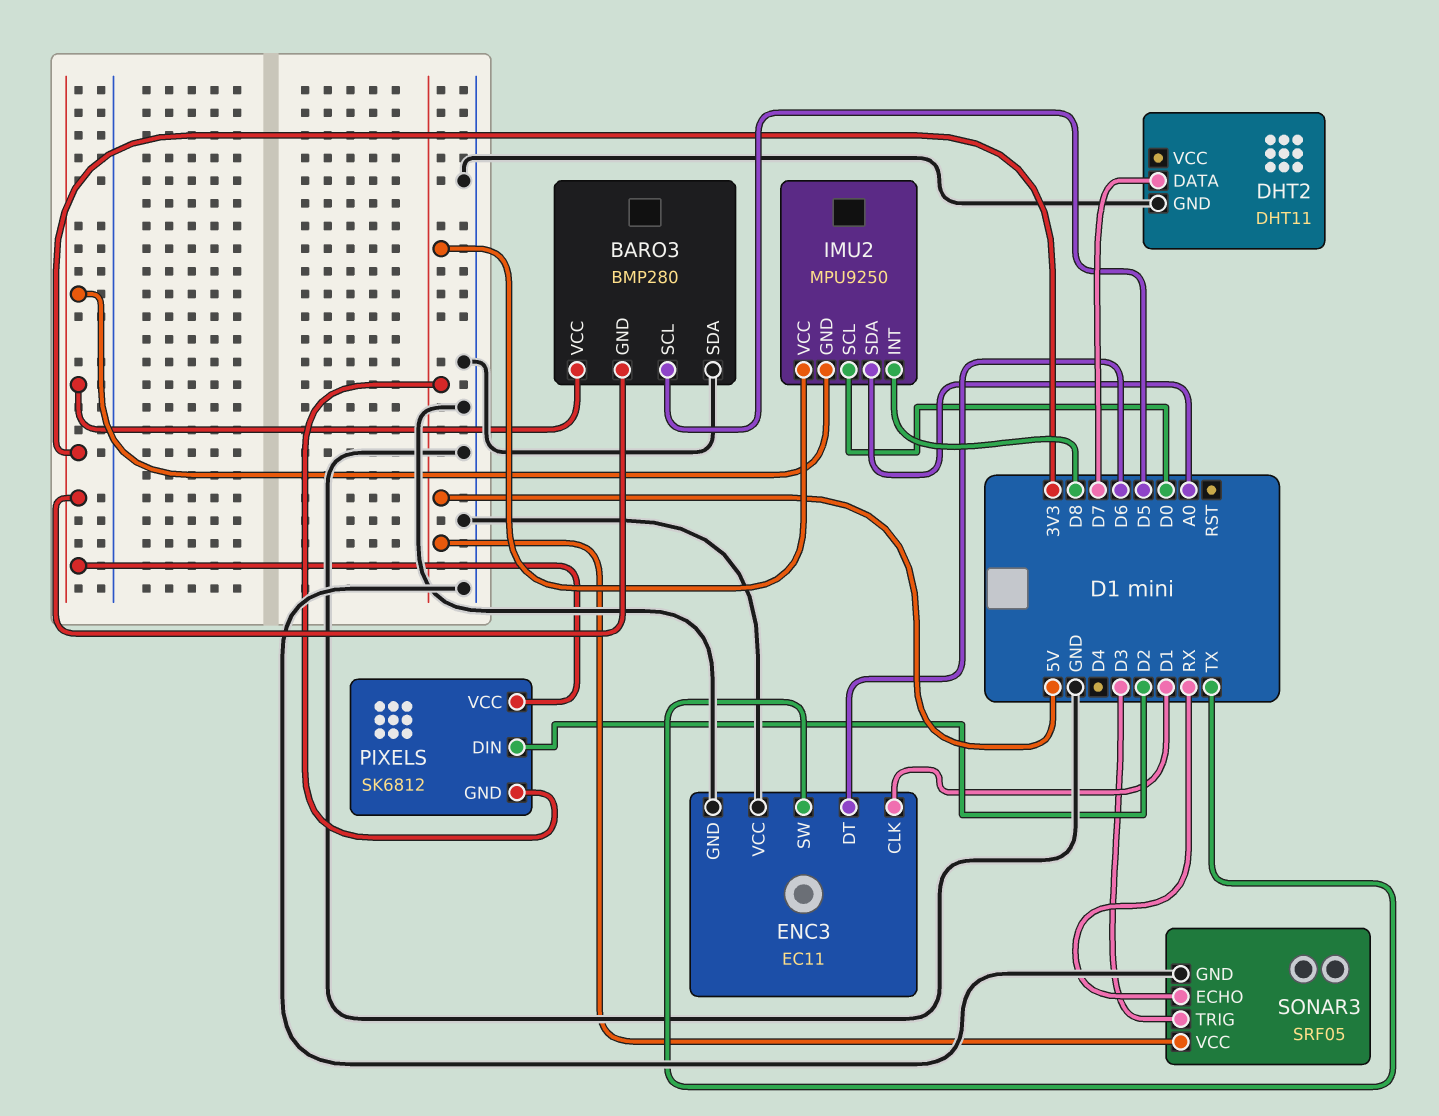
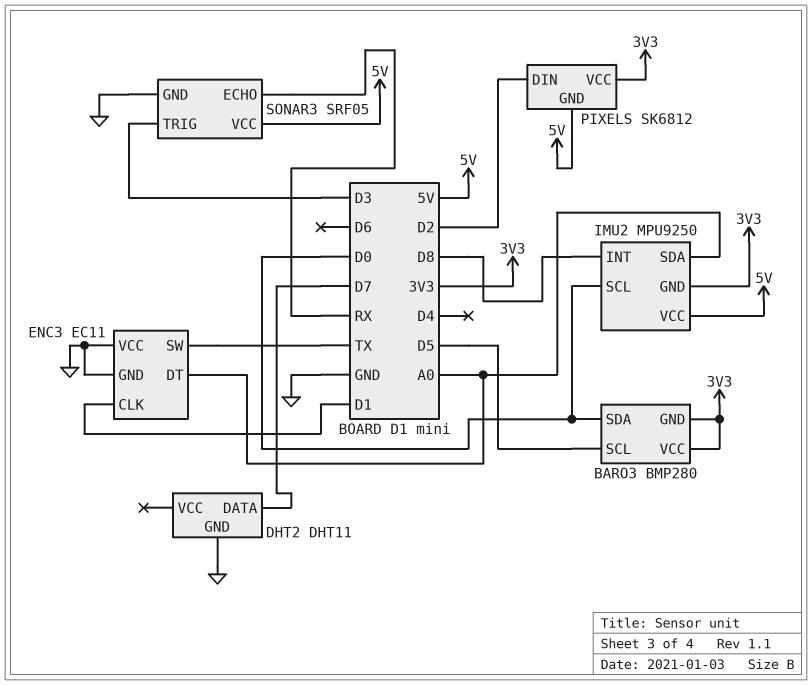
BARO3 pin SDA: GND -> D0
ENC3 pin DT: D6 -> A0

